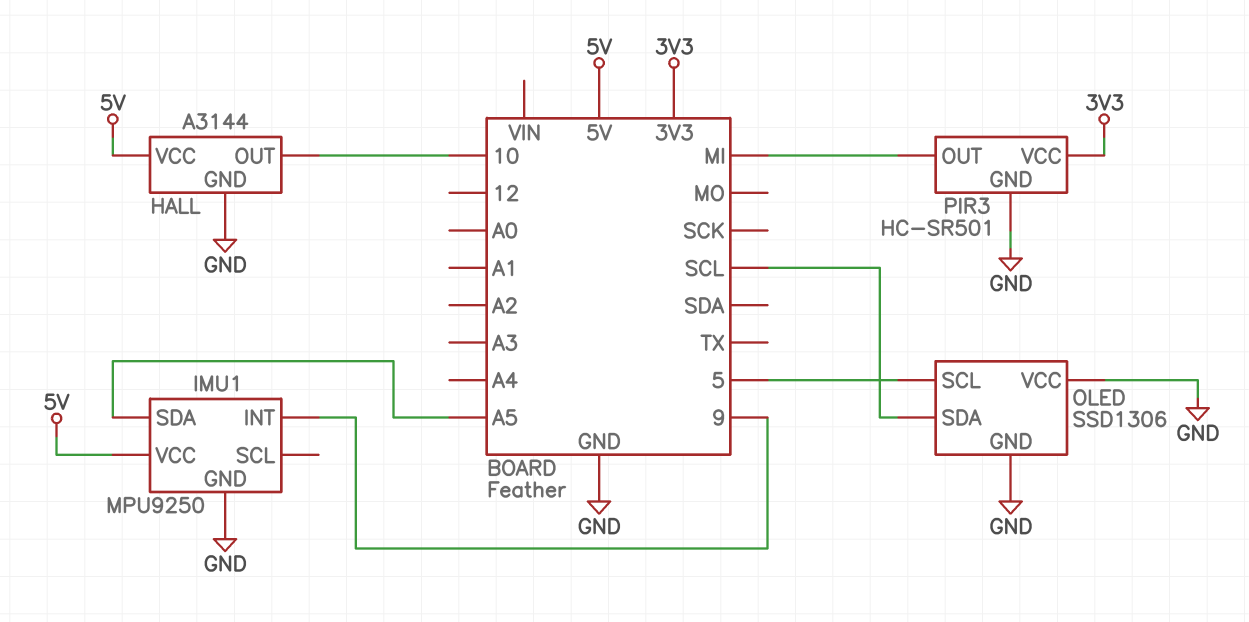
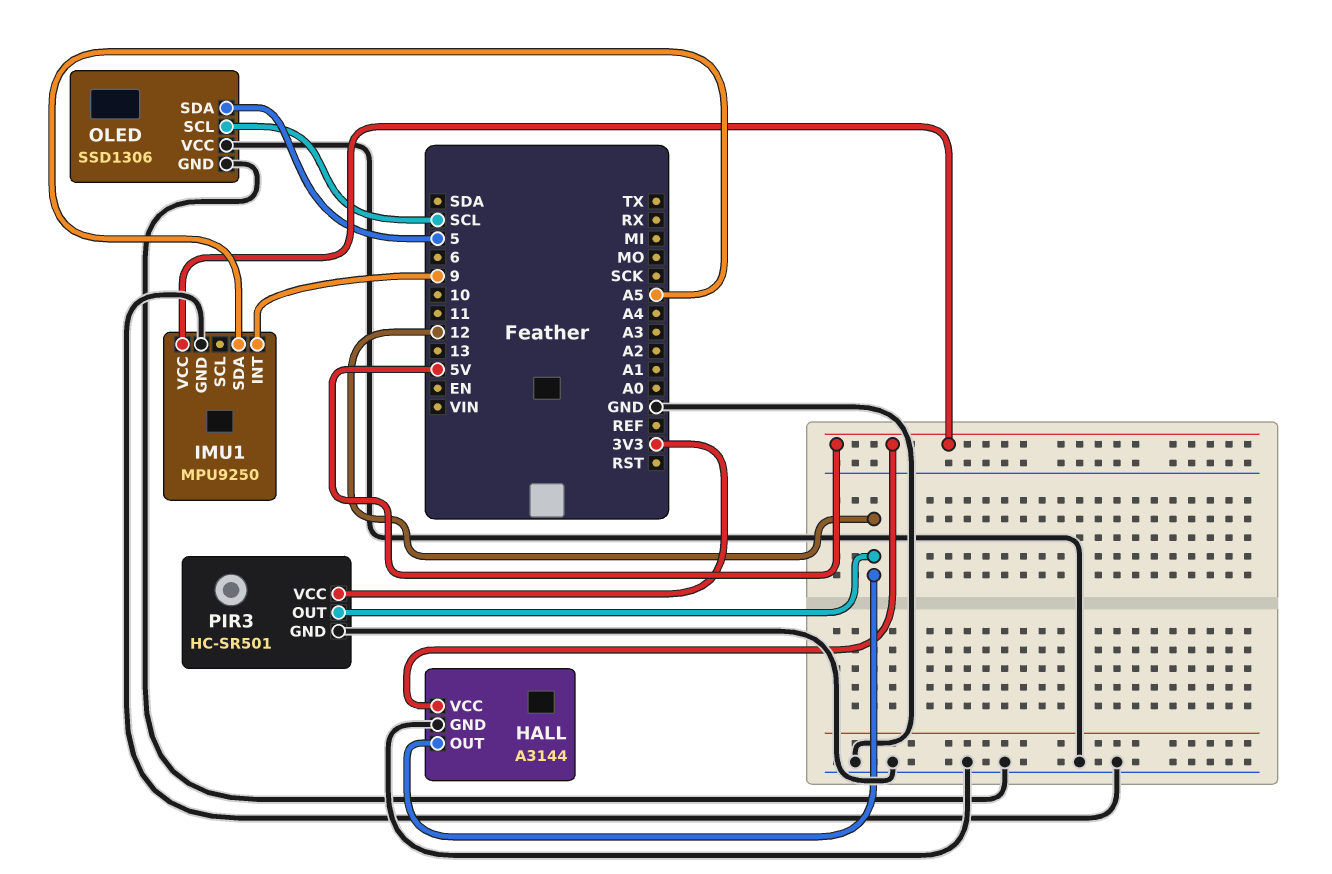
HALL pin OUT: 10 -> 12
OLED pin SCL: 5 -> SCL
OLED pin SDA: SCL -> 5
PIR3 pin OUT: MI -> 12

